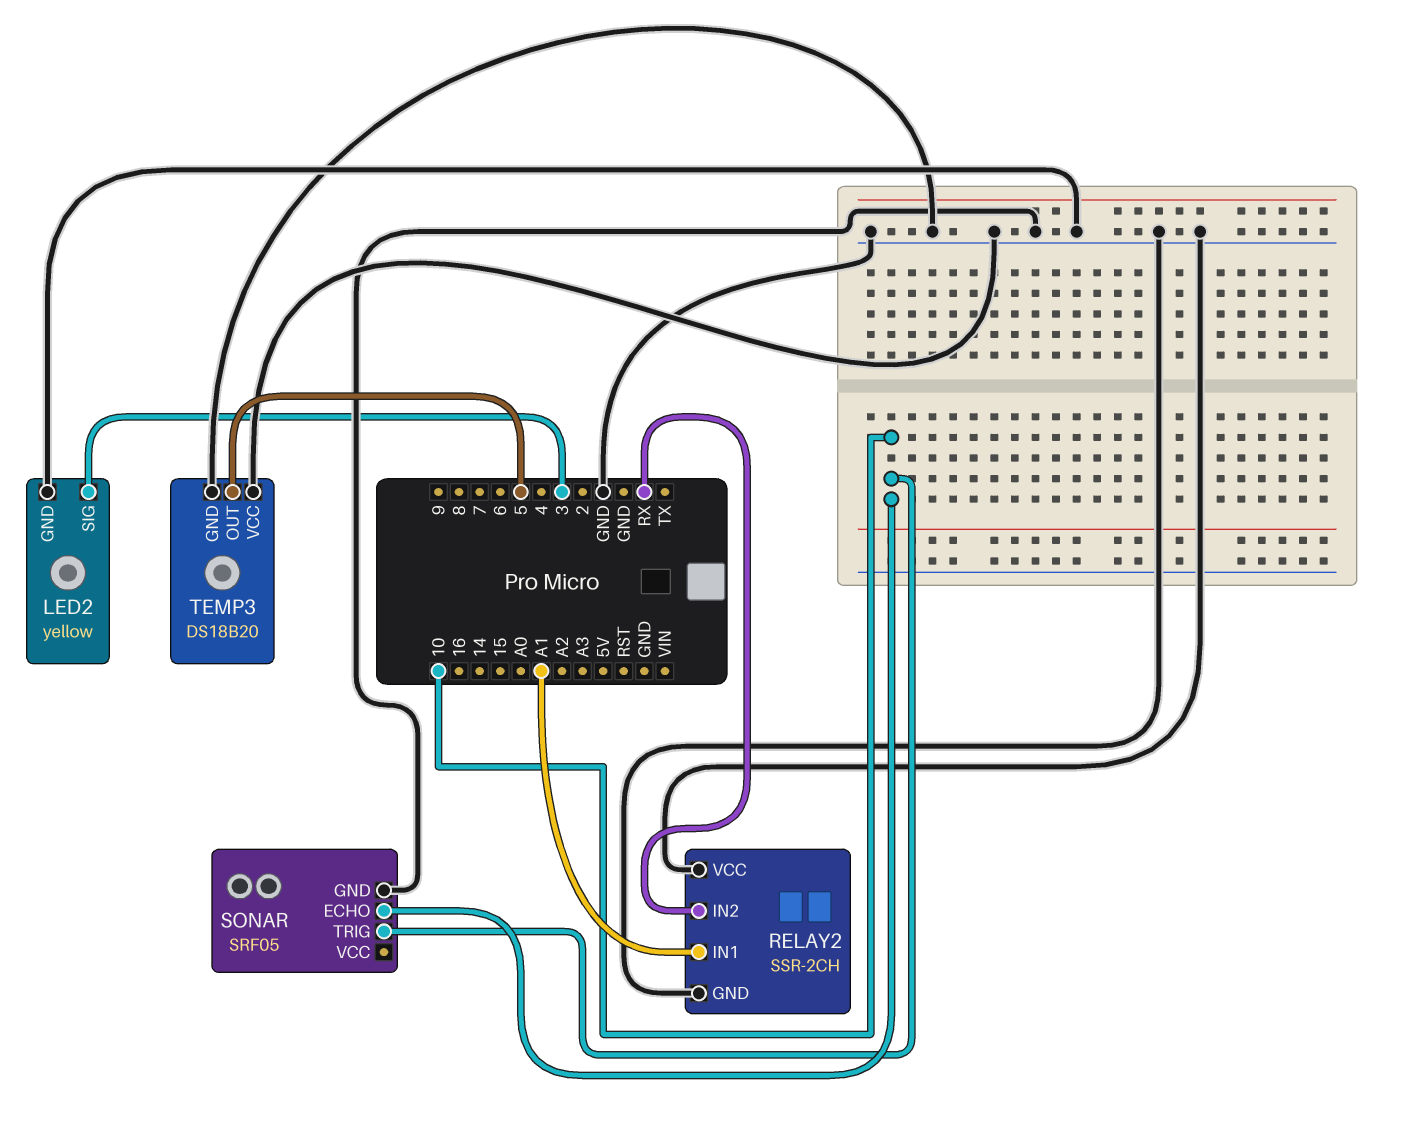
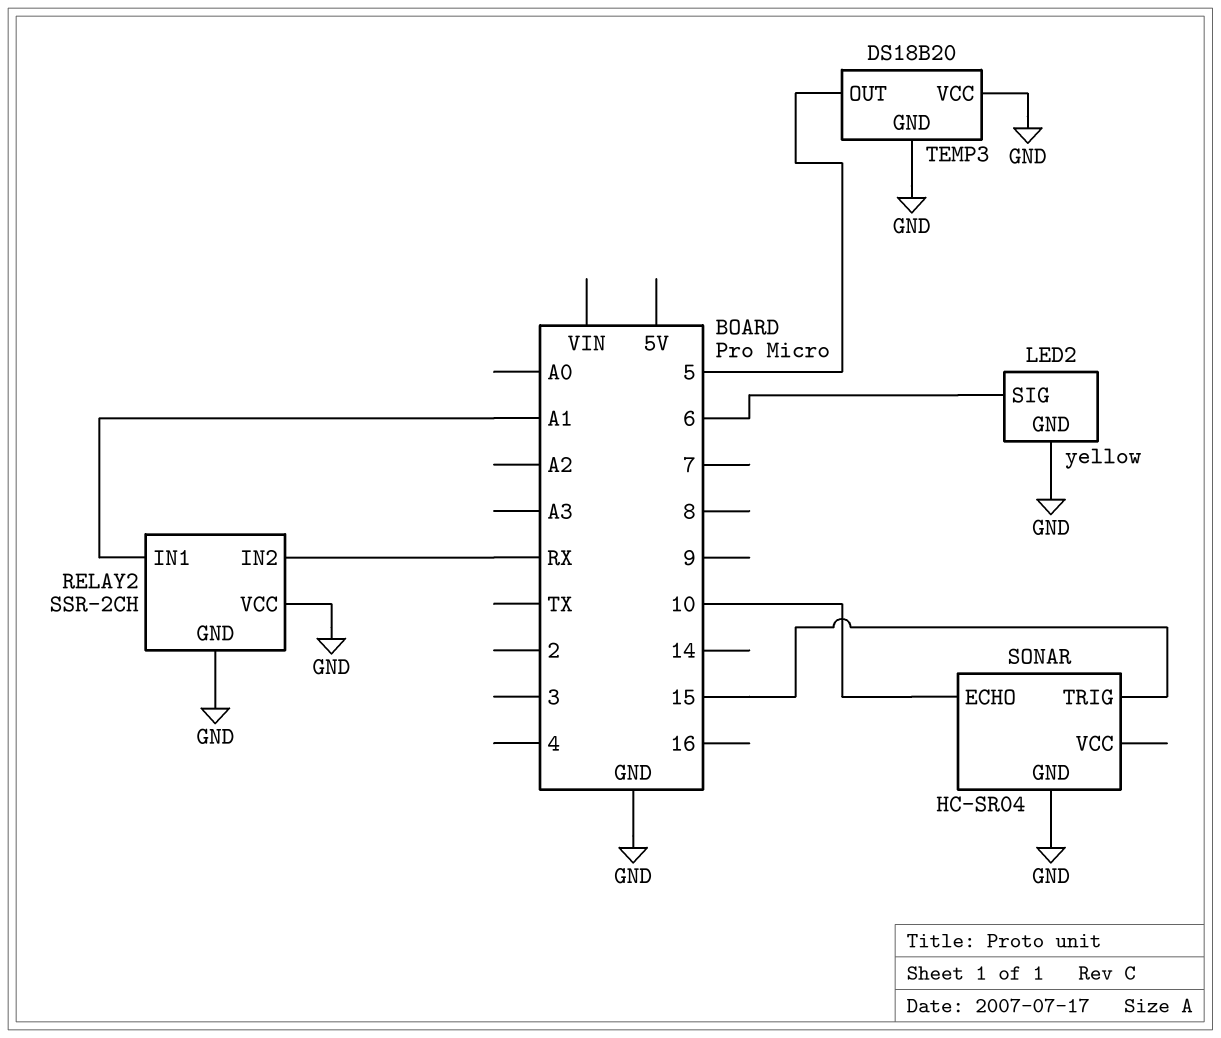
LED2 pin SIG: 3 -> 6
SONAR: SRF05 -> HC-SR04
SONAR pin TRIG: 10 -> 15

